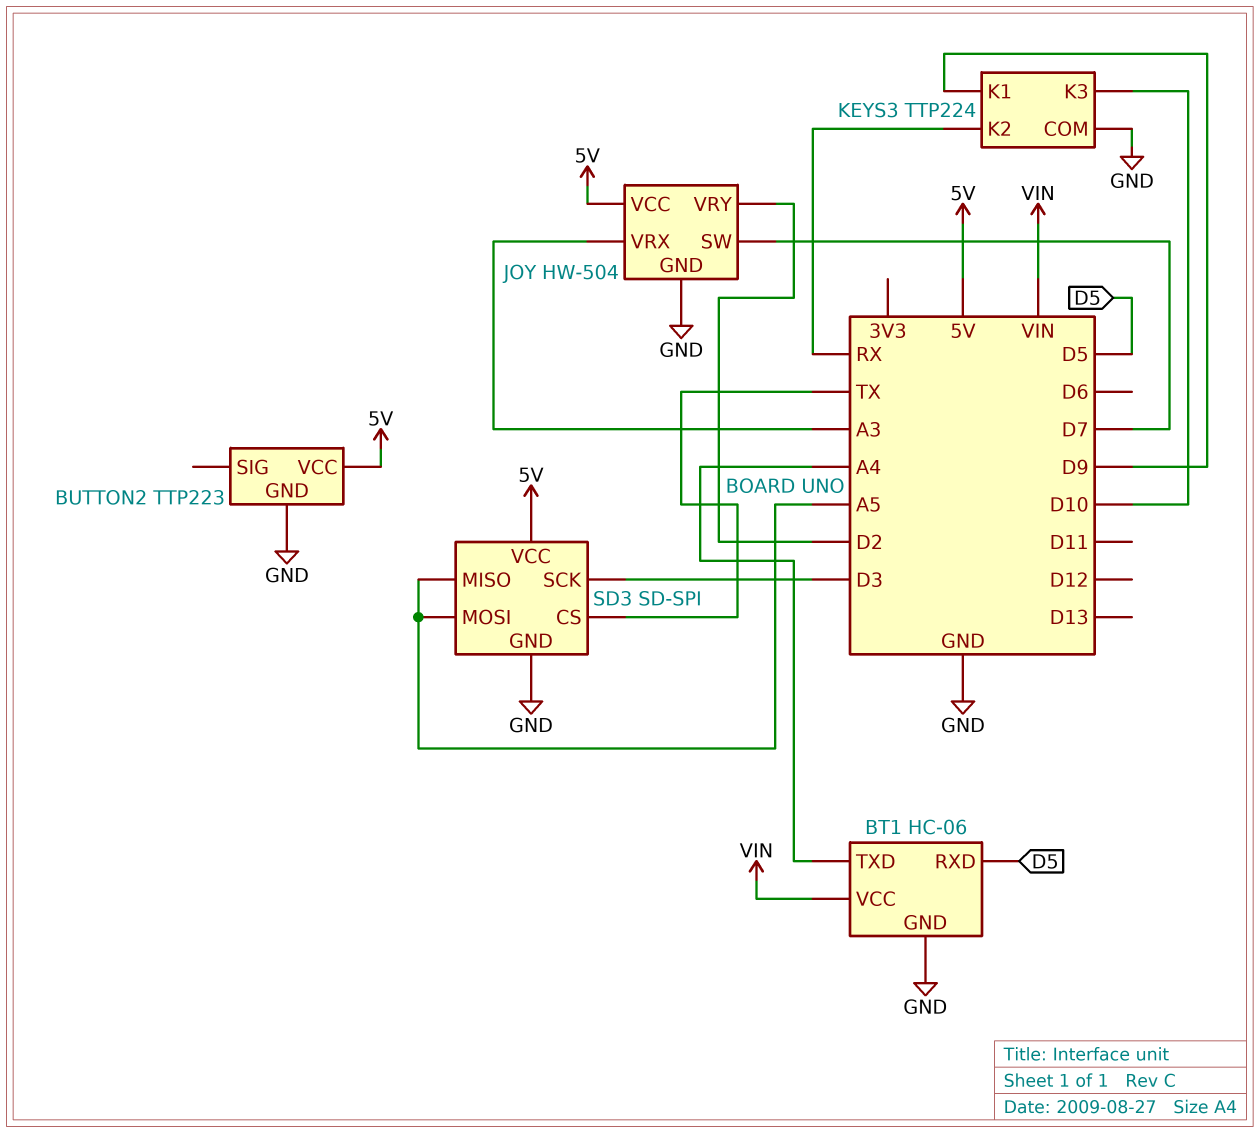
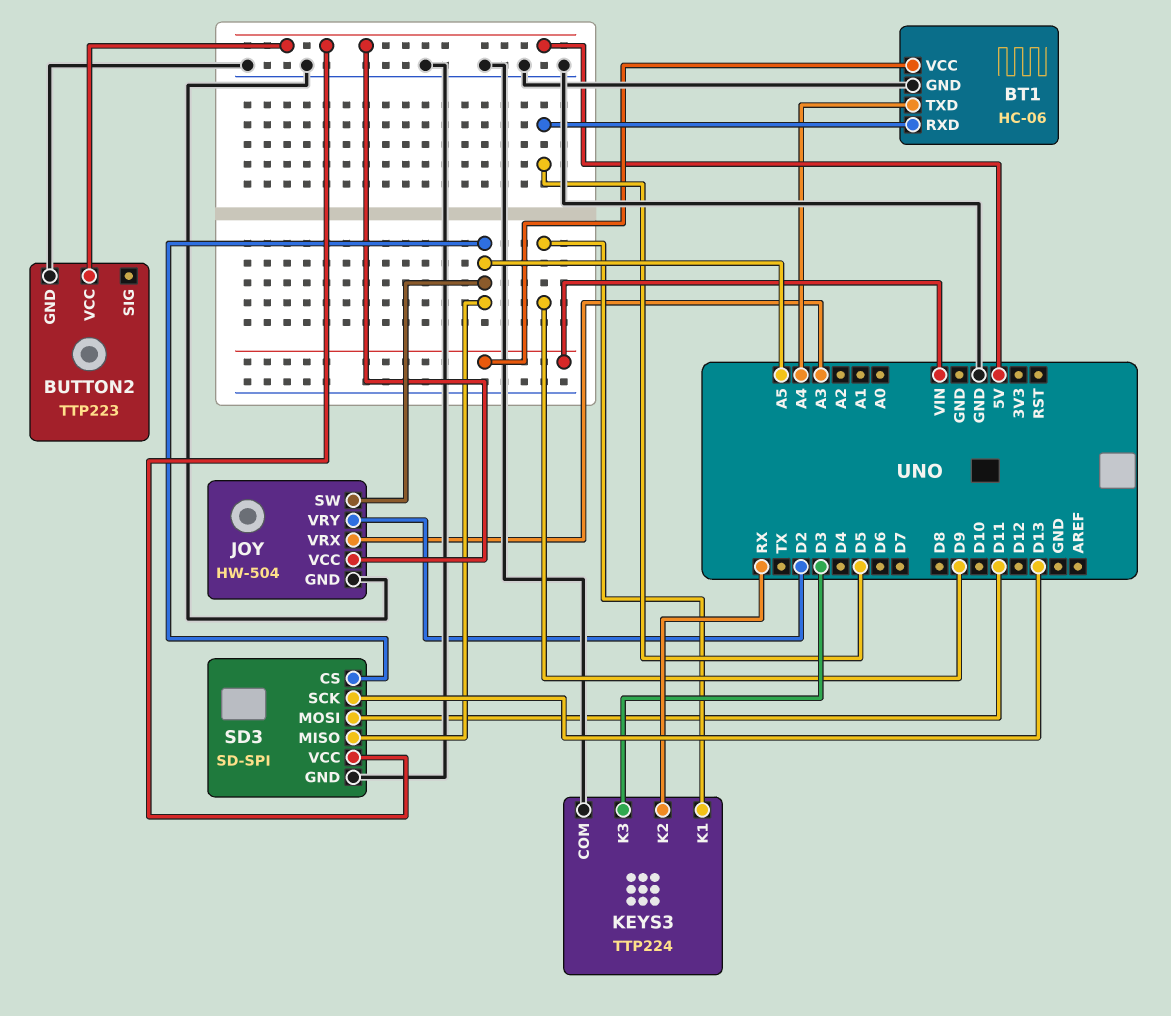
JOY pin SW: D7 -> A5
KEYS3 pin K3: D10 -> D3
SD3 pin CS: TX -> A5
SD3 pin MOSI: A5 -> D11
SD3 pin SCK: D3 -> D13

